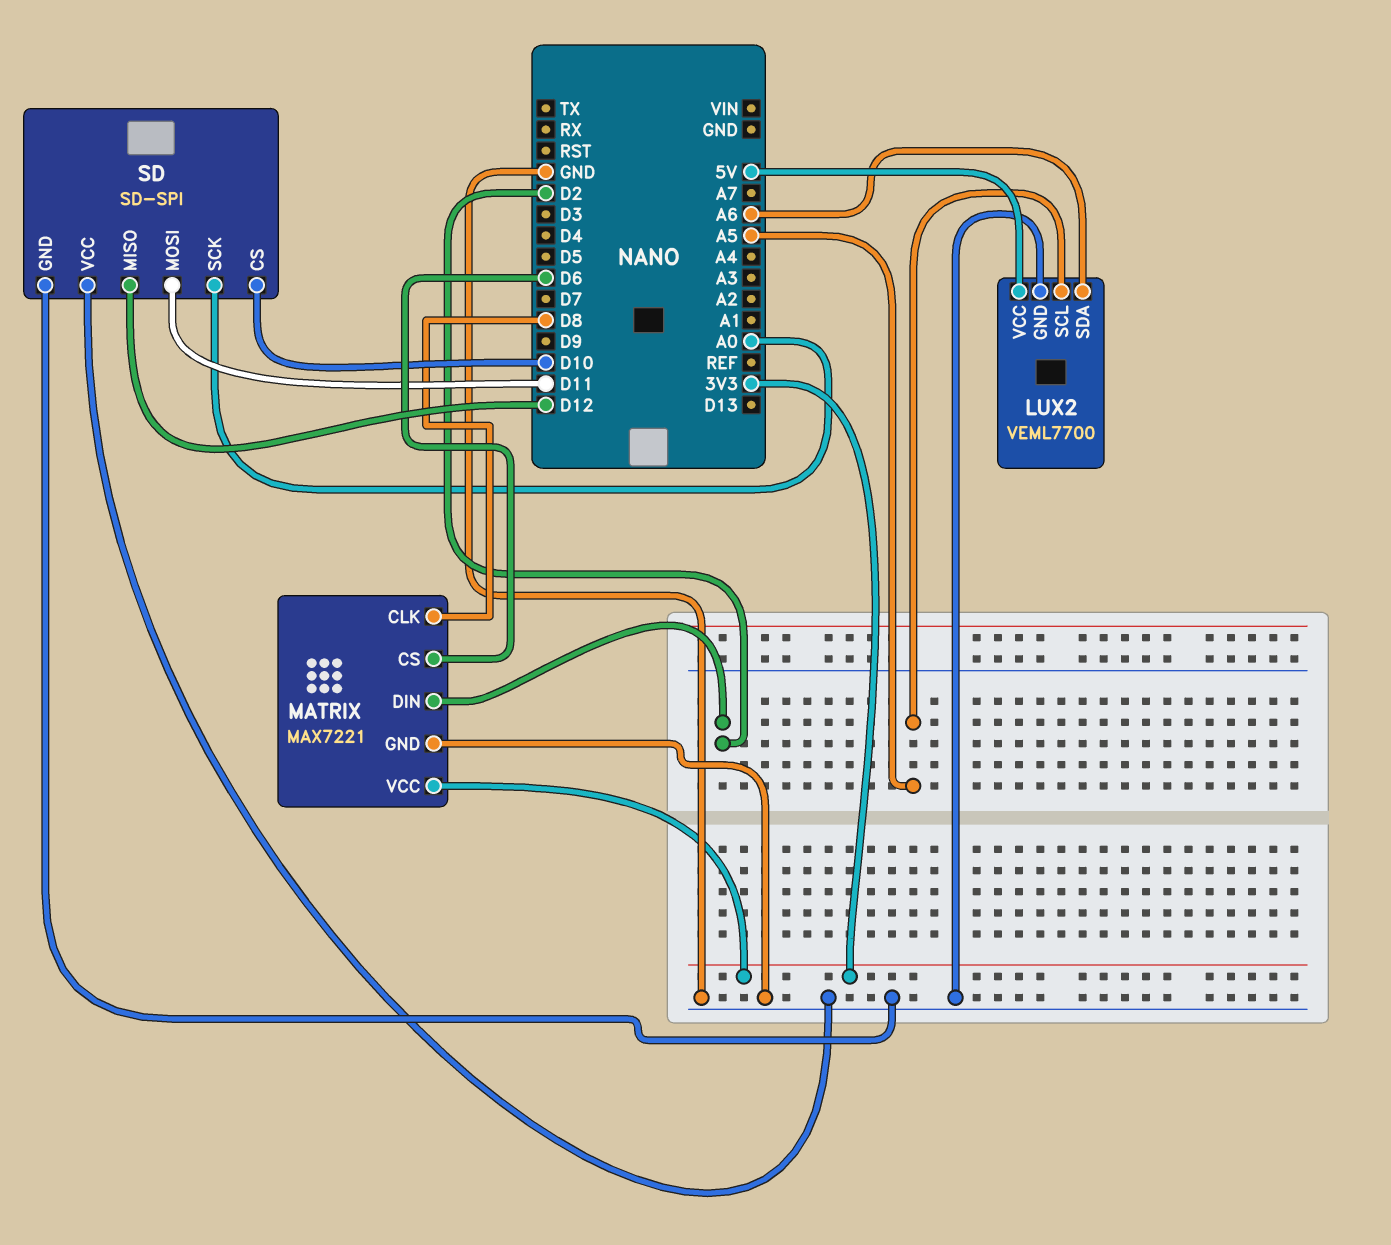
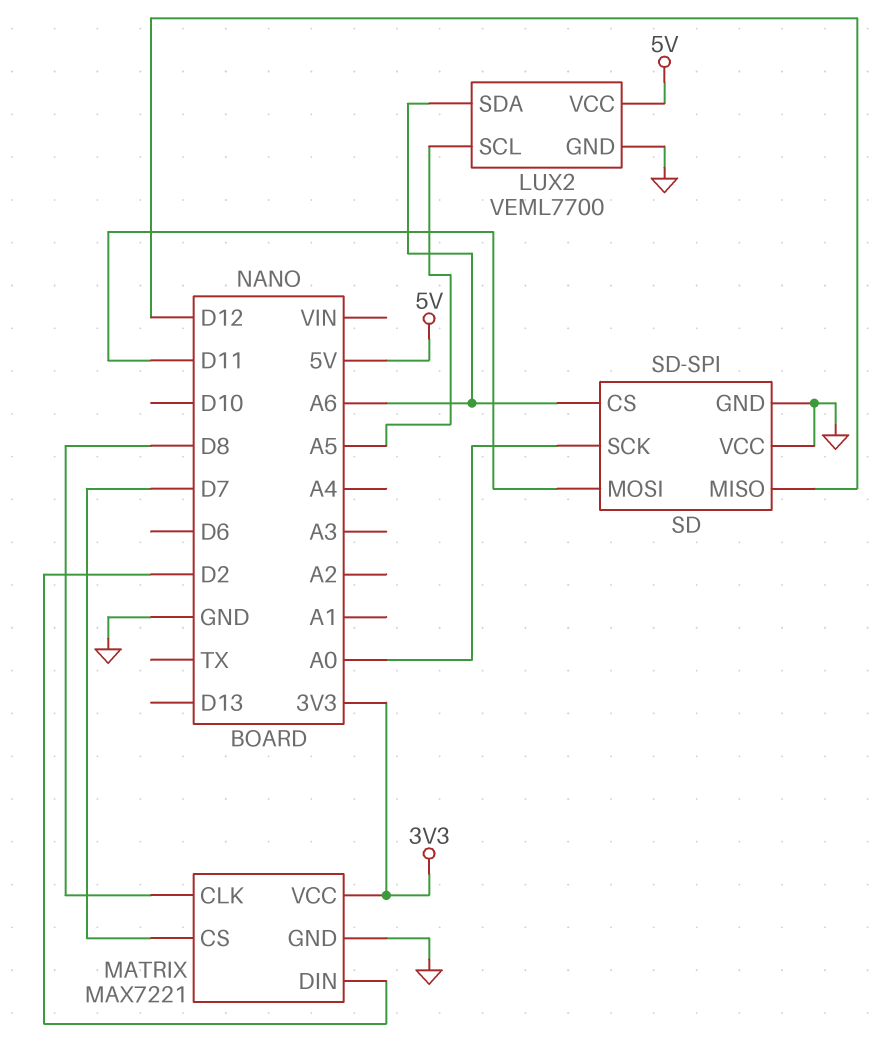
MATRIX pin CS: D6 -> D7
SD pin CS: D10 -> A6

